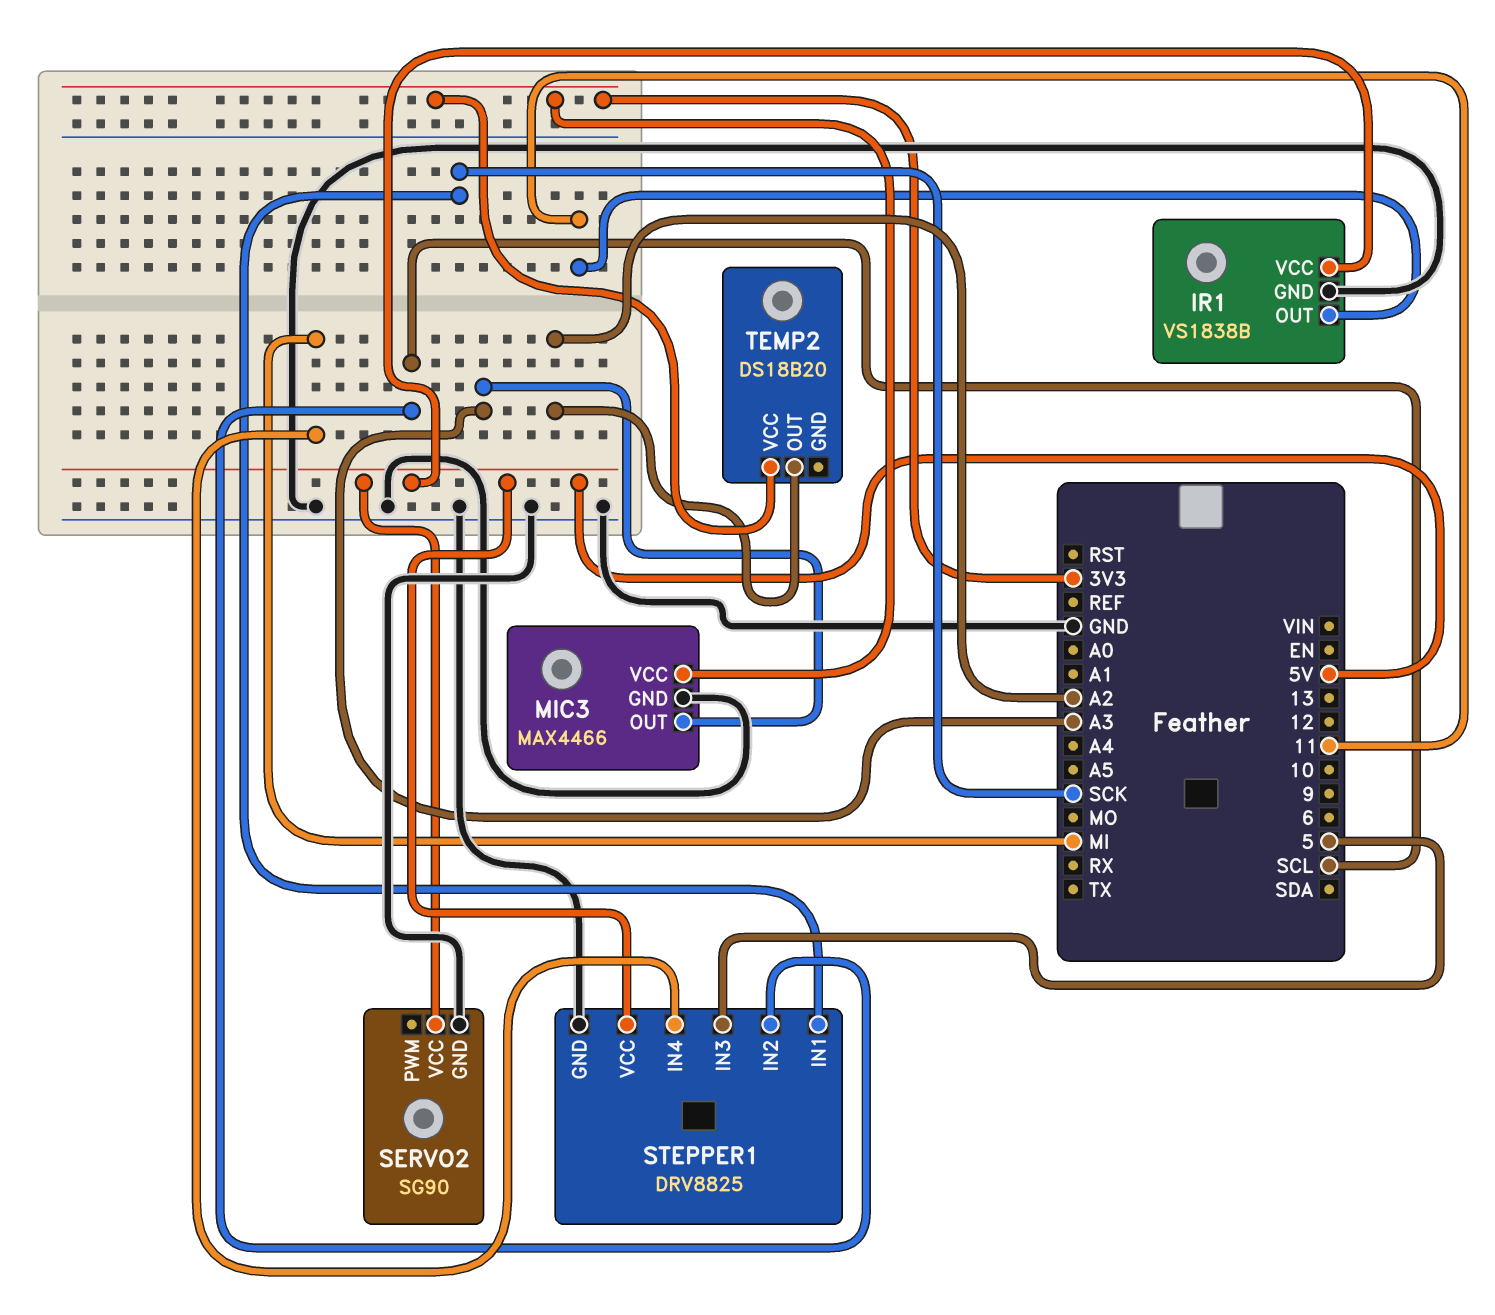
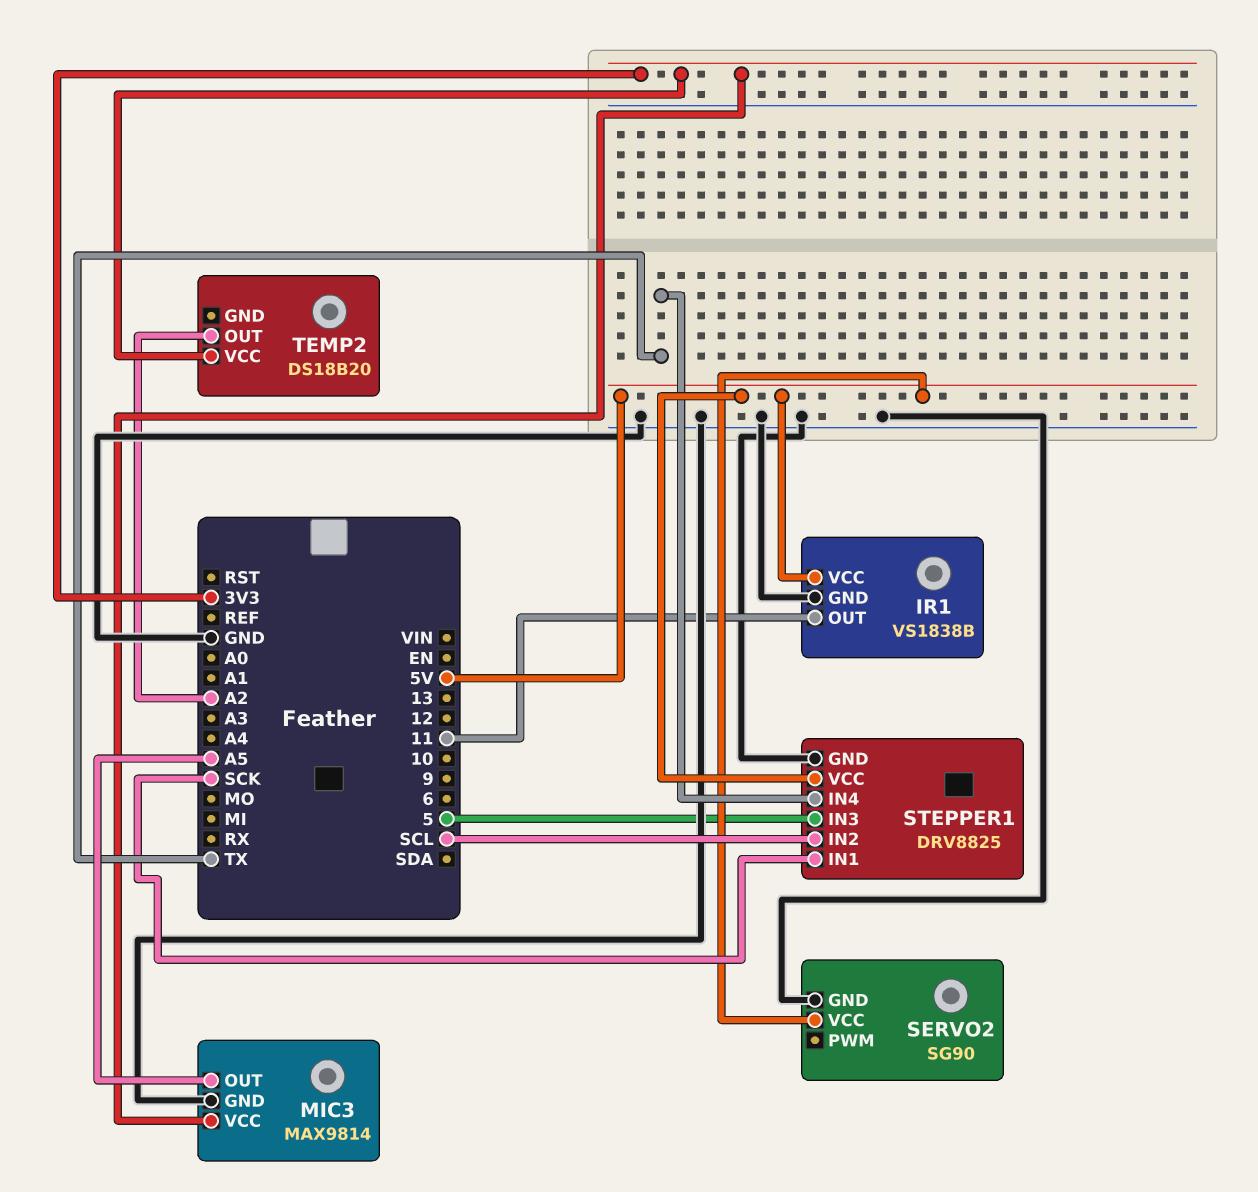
MIC3: MAX4466 -> MAX9814
MIC3 pin OUT: A3 -> A5
STEPPER1 pin IN4: MI -> TX

